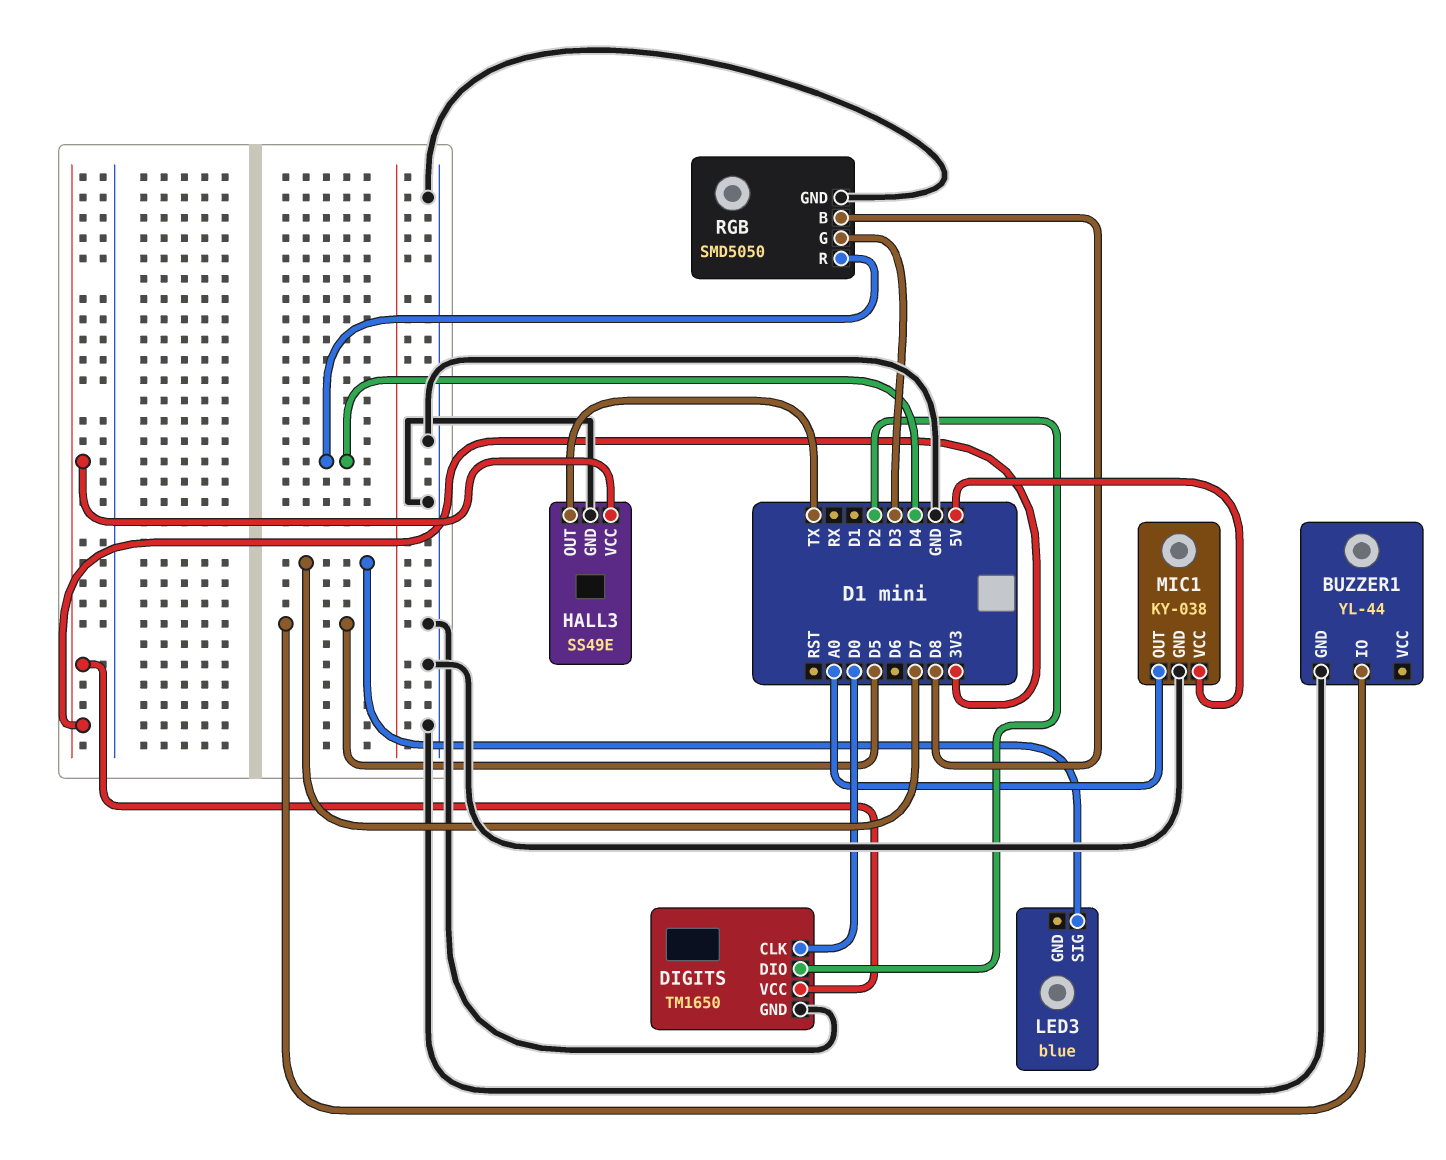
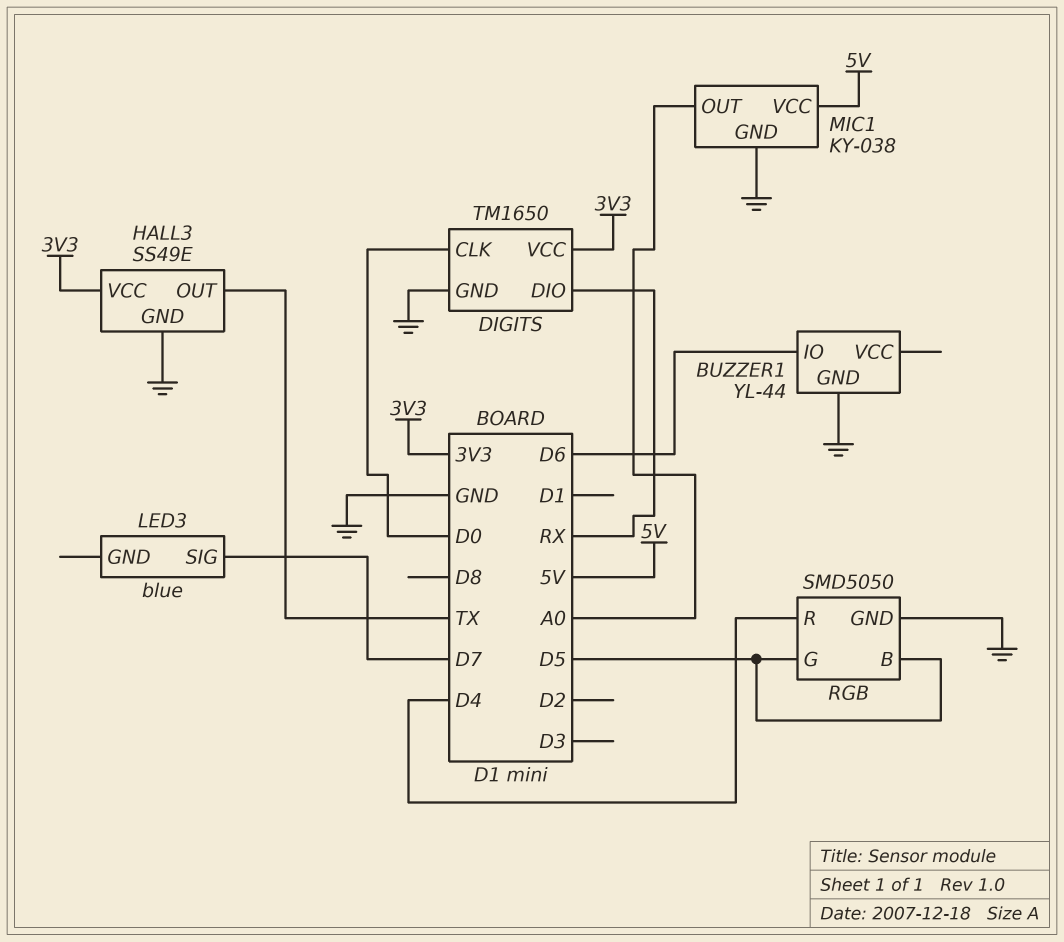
BUZZER1 pin IO: D5 -> D6
DIGITS pin DIO: D2 -> RX
RGB pin B: D8 -> D5
RGB pin G: D3 -> D5

